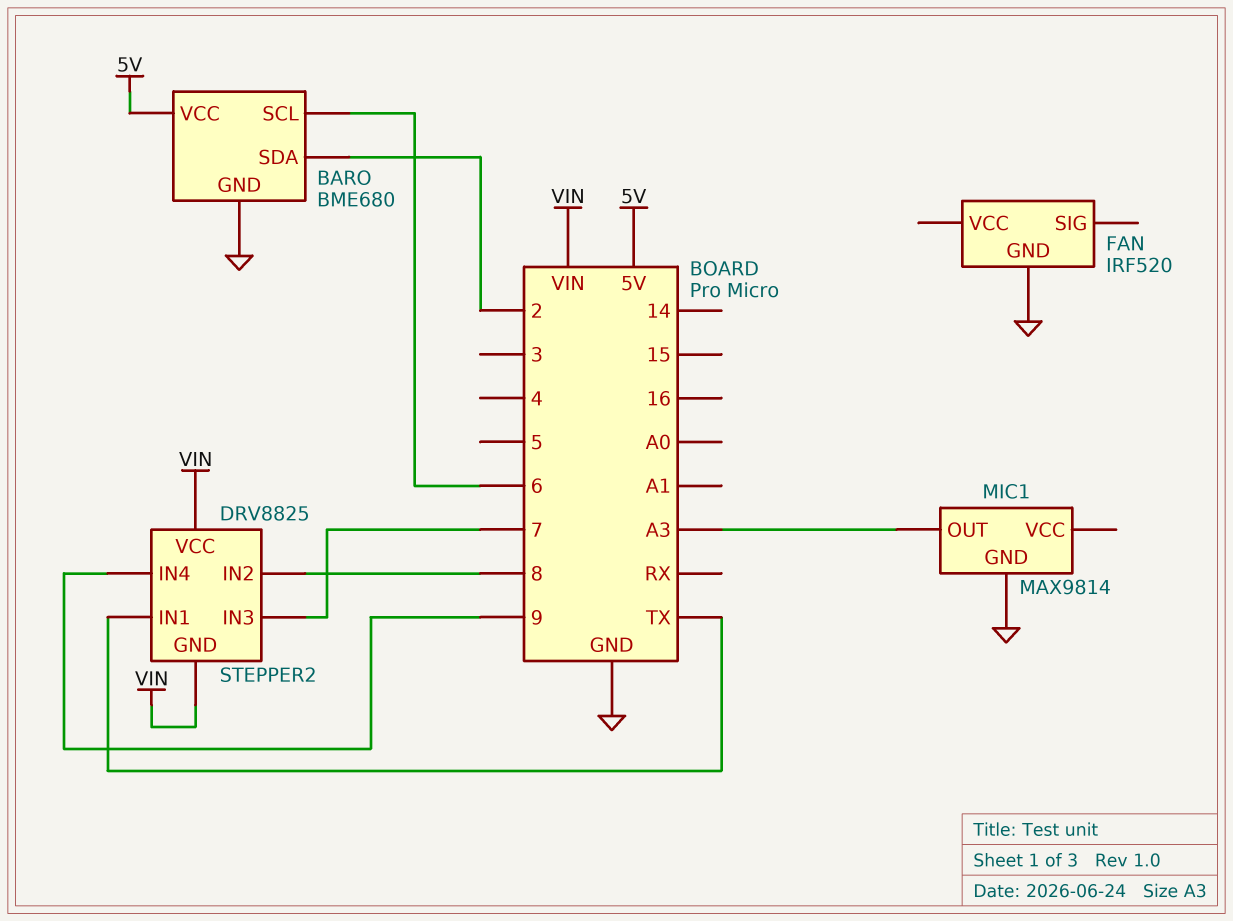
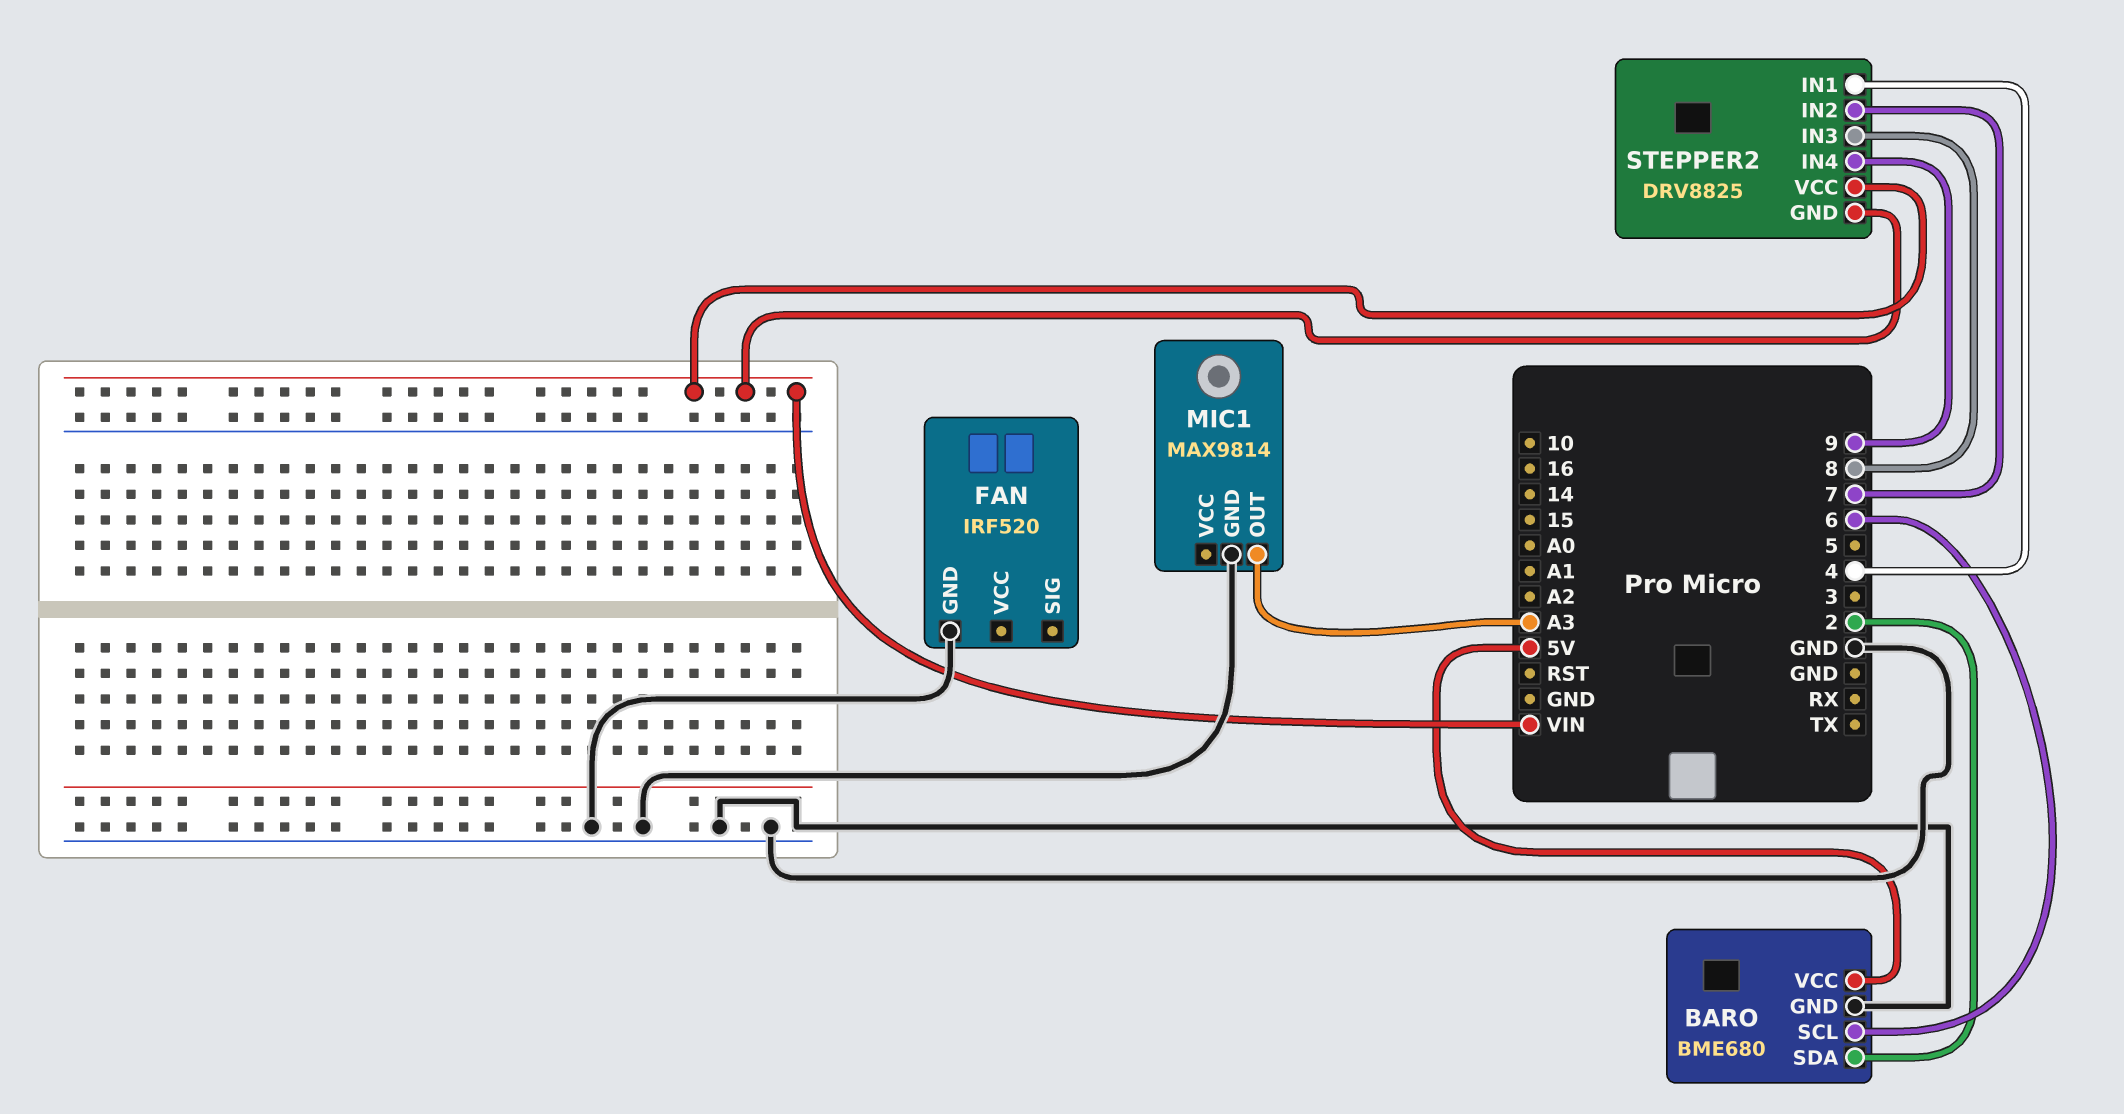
STEPPER2 pin IN1: TX -> 4
STEPPER2 pin IN2: 8 -> 7
STEPPER2 pin IN3: 7 -> 8

